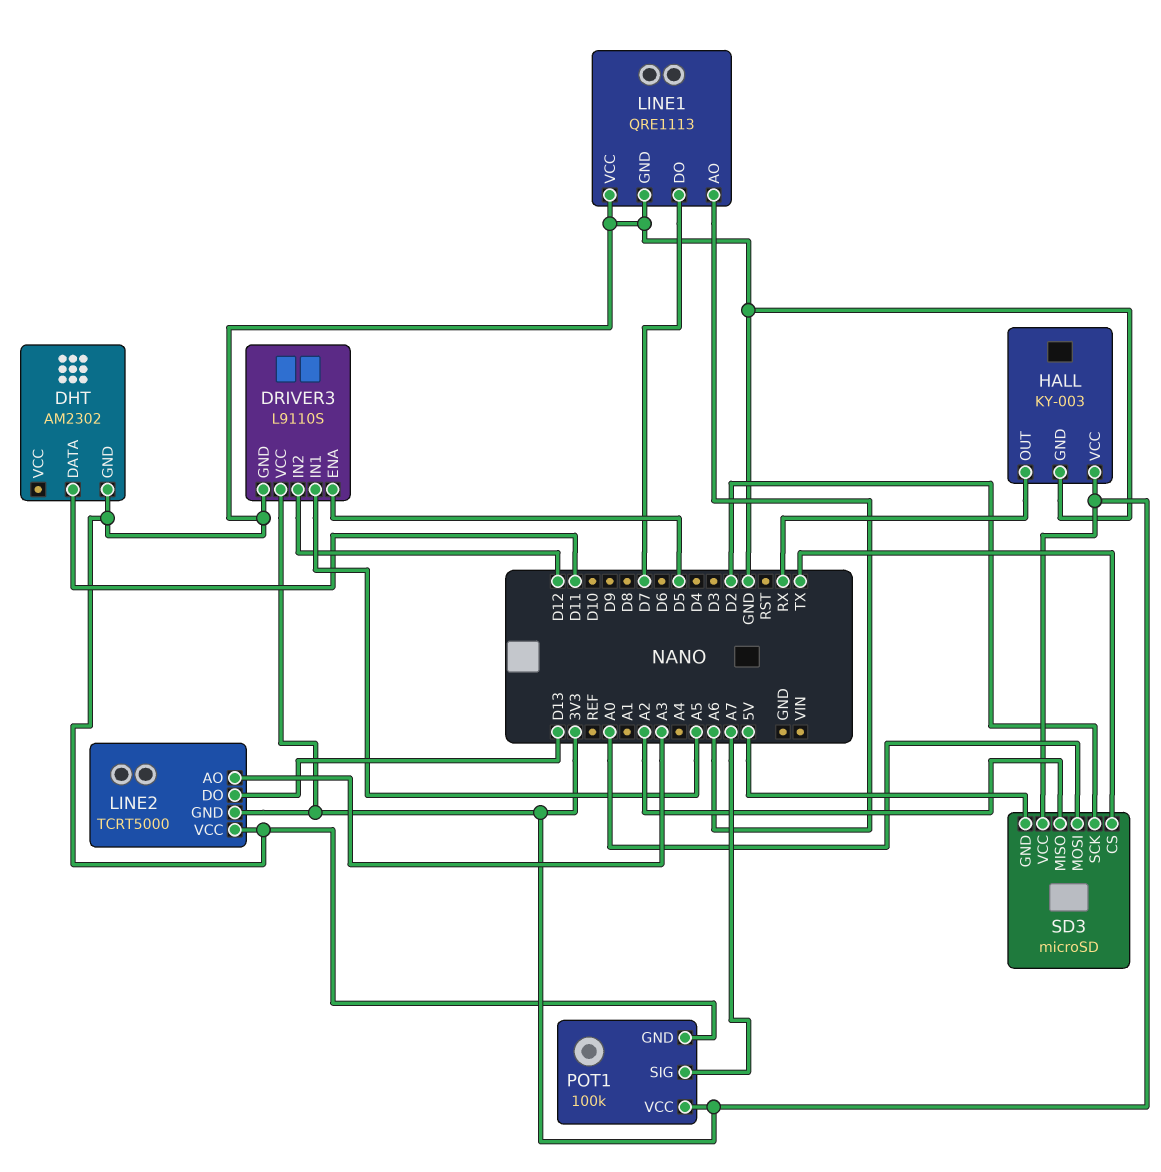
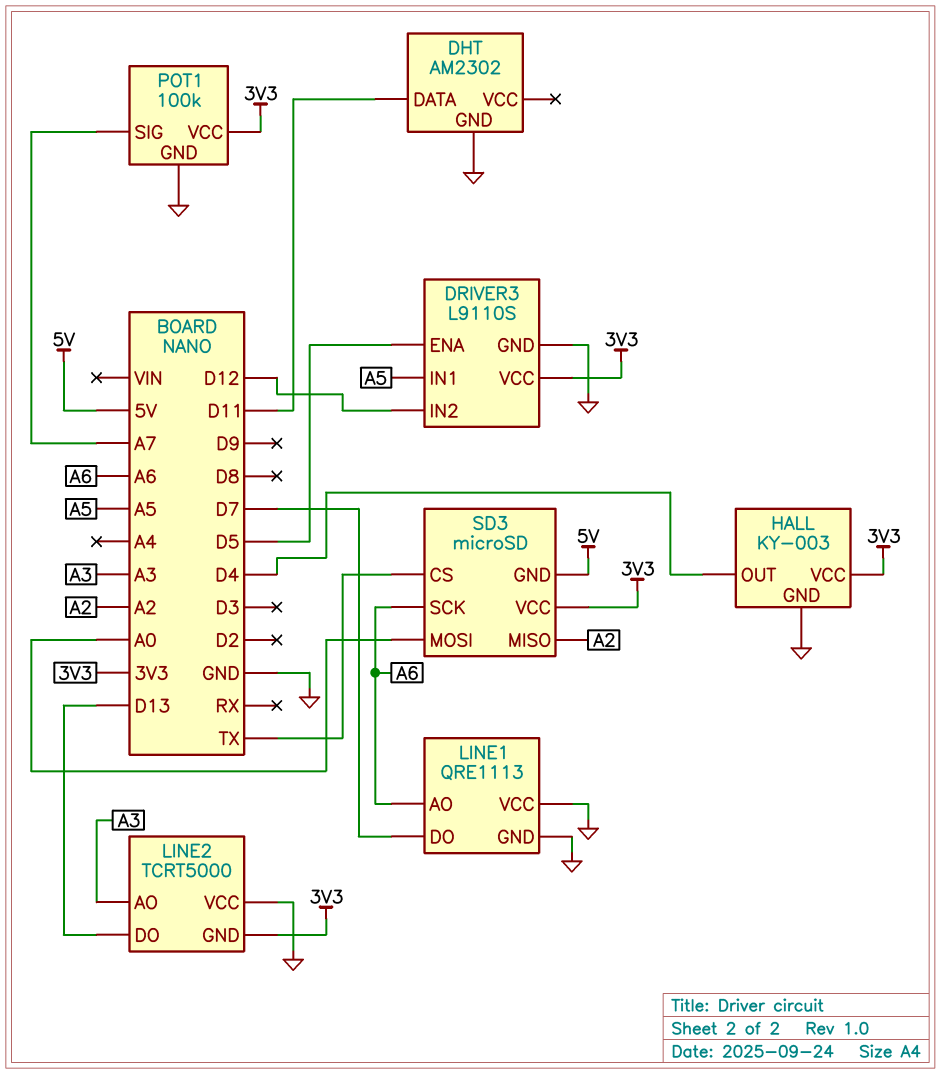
HALL pin OUT: RX -> D4
SD3 pin SCK: D2 -> A6

